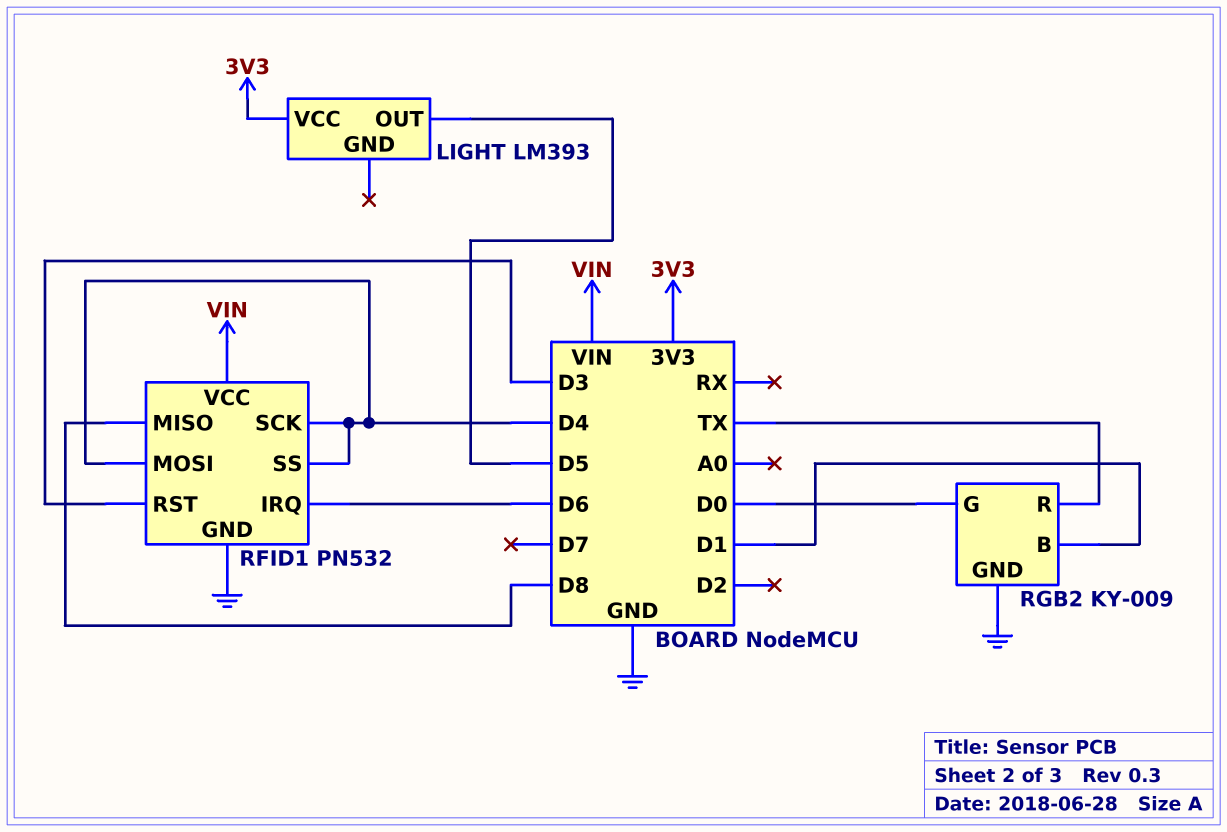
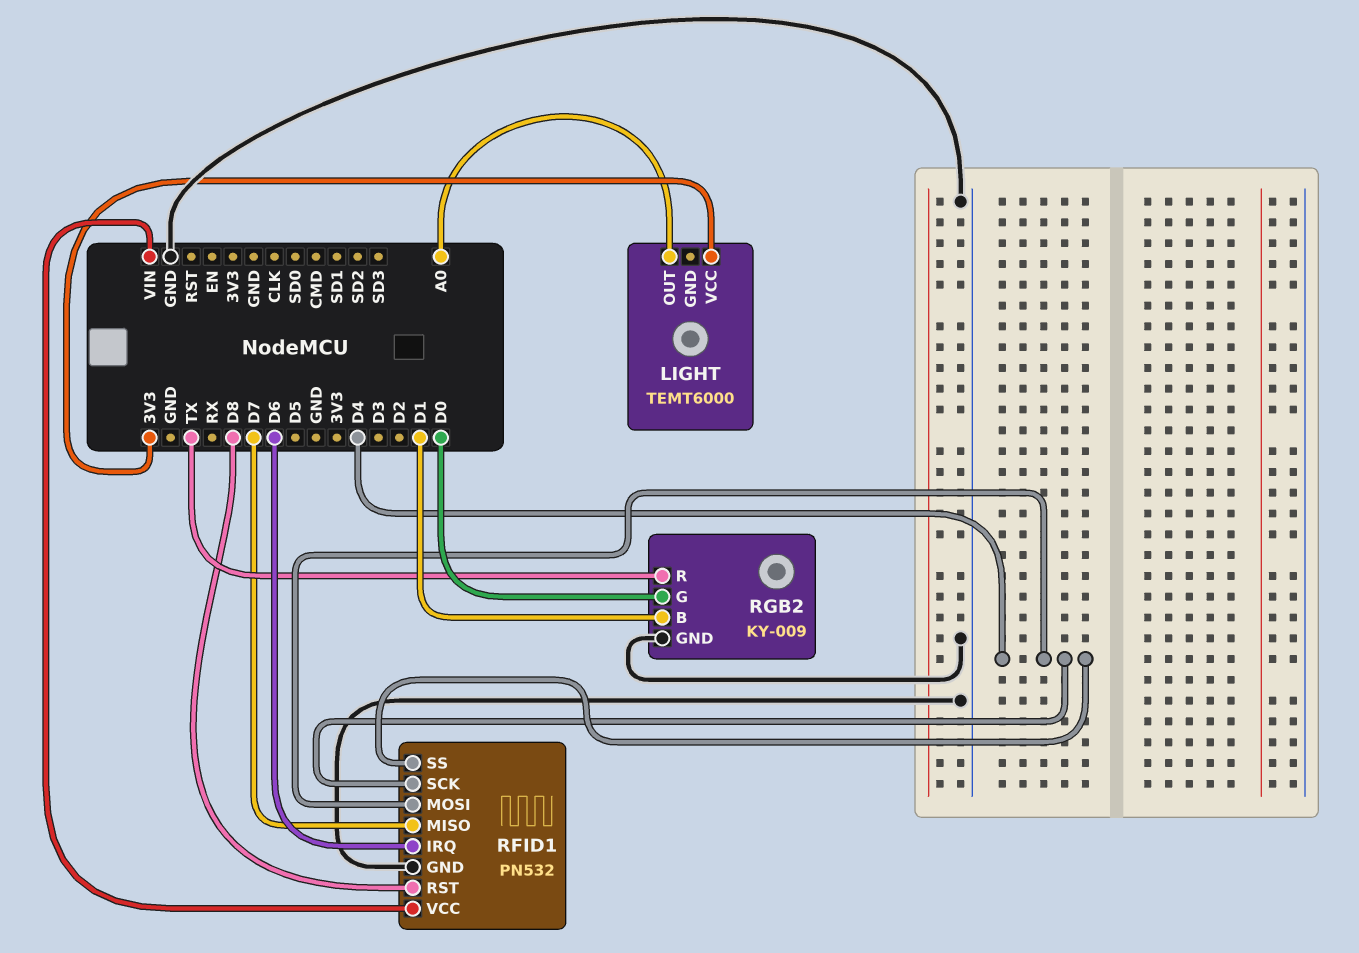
LIGHT: LM393 -> TEMT6000
LIGHT pin OUT: D5 -> A0
RFID1 pin MISO: D8 -> D7
RFID1 pin RST: D3 -> D8

